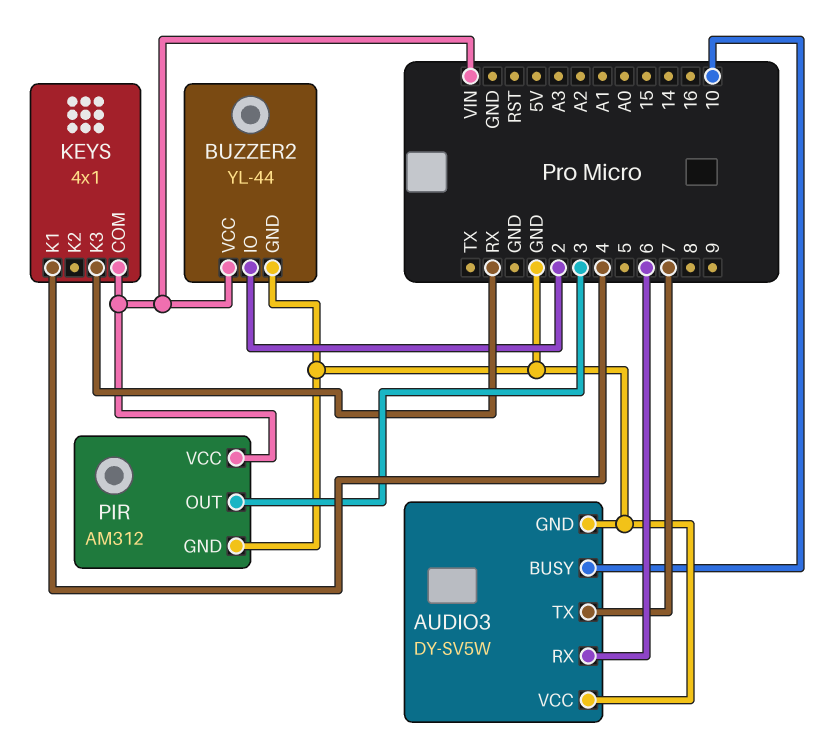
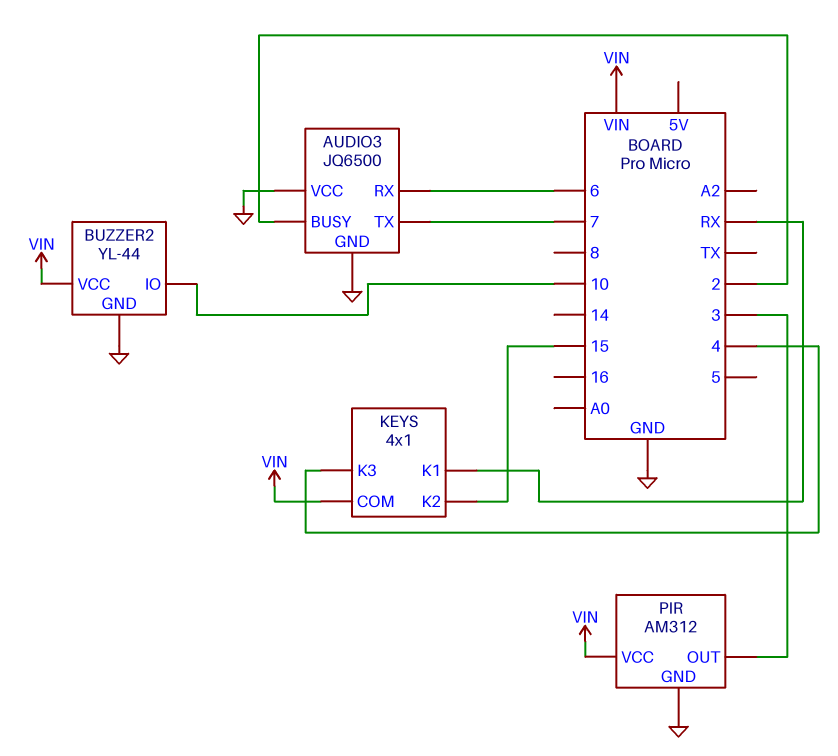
AUDIO3: DY-SV5W -> JQ6500
AUDIO3 pin BUSY: 10 -> 2
BUZZER2 pin IO: 2 -> 10
KEYS pin K1: 4 -> RX
KEYS pin K2: none -> 15
KEYS pin K3: RX -> 4

